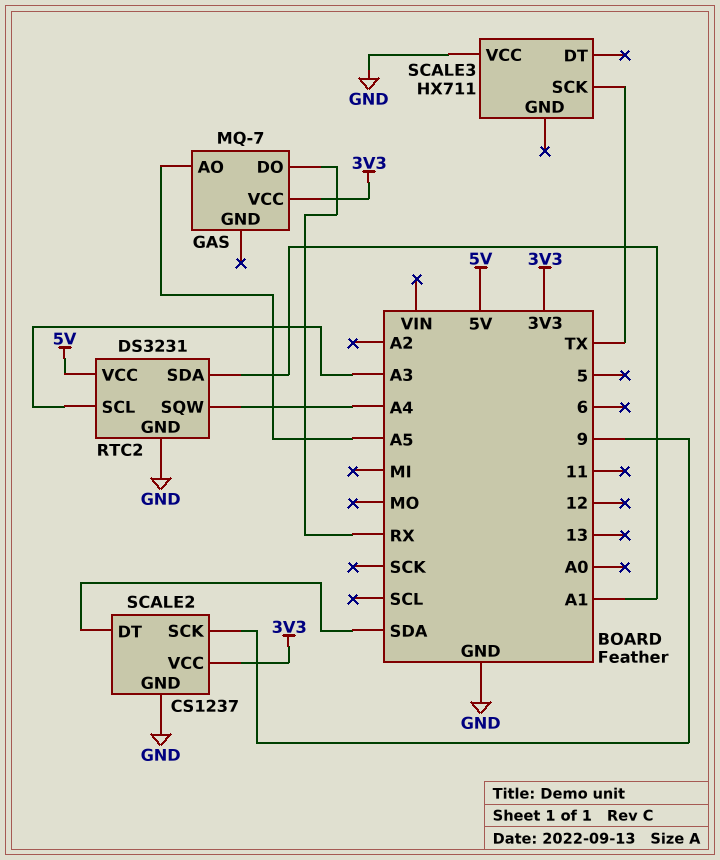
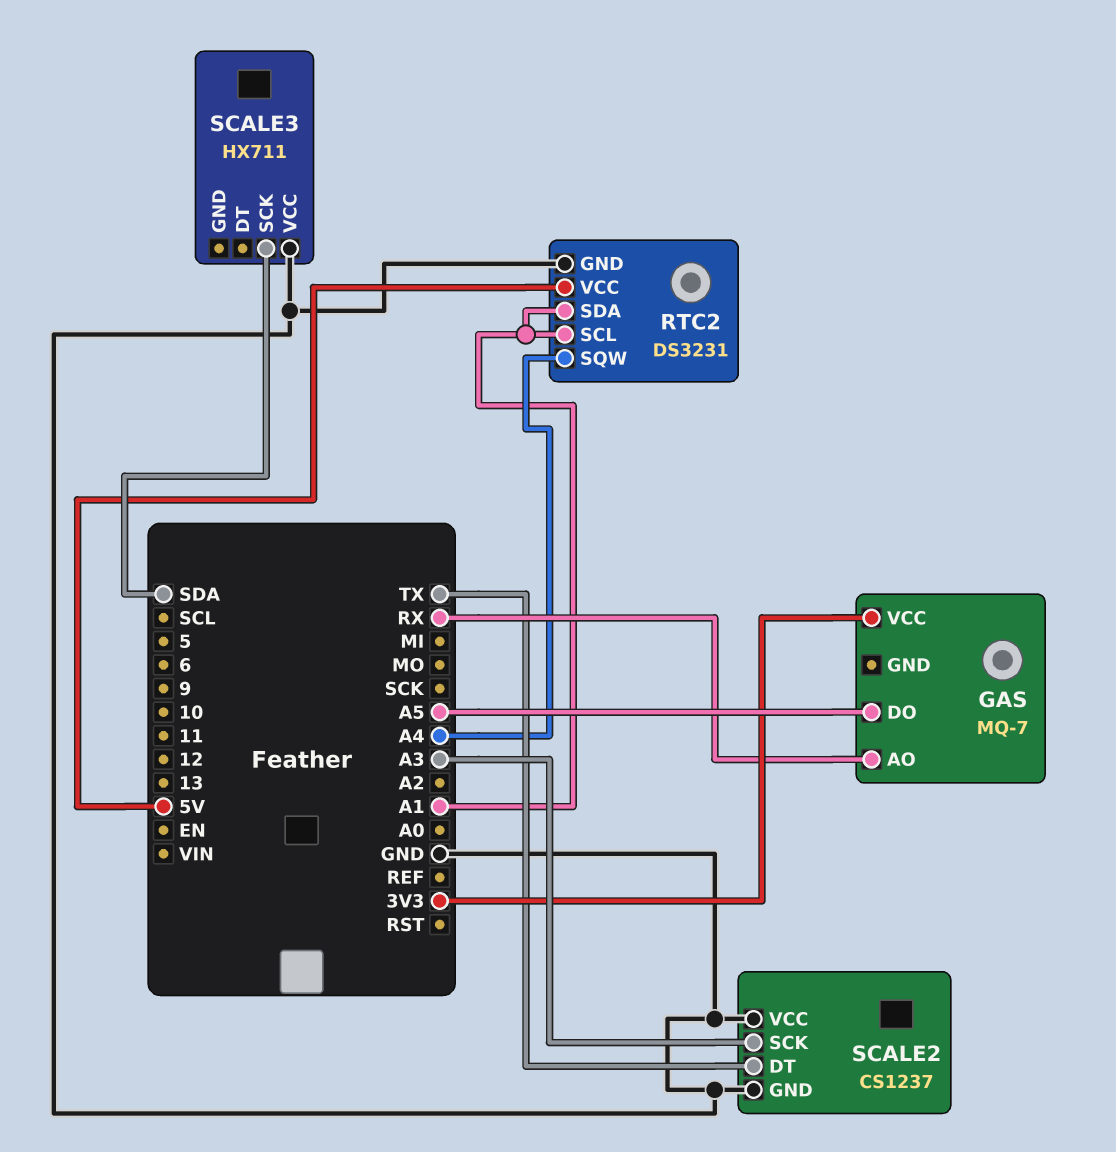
GAS pin AO: A5 -> RX
GAS pin DO: RX -> A5
RTC2 pin SCL: A3 -> A1
SCALE2 pin DT: SDA -> TX
SCALE2 pin SCK: 9 -> A3
SCALE2 pin VCC: 3V3 -> GND
SCALE3 pin SCK: TX -> SDA

